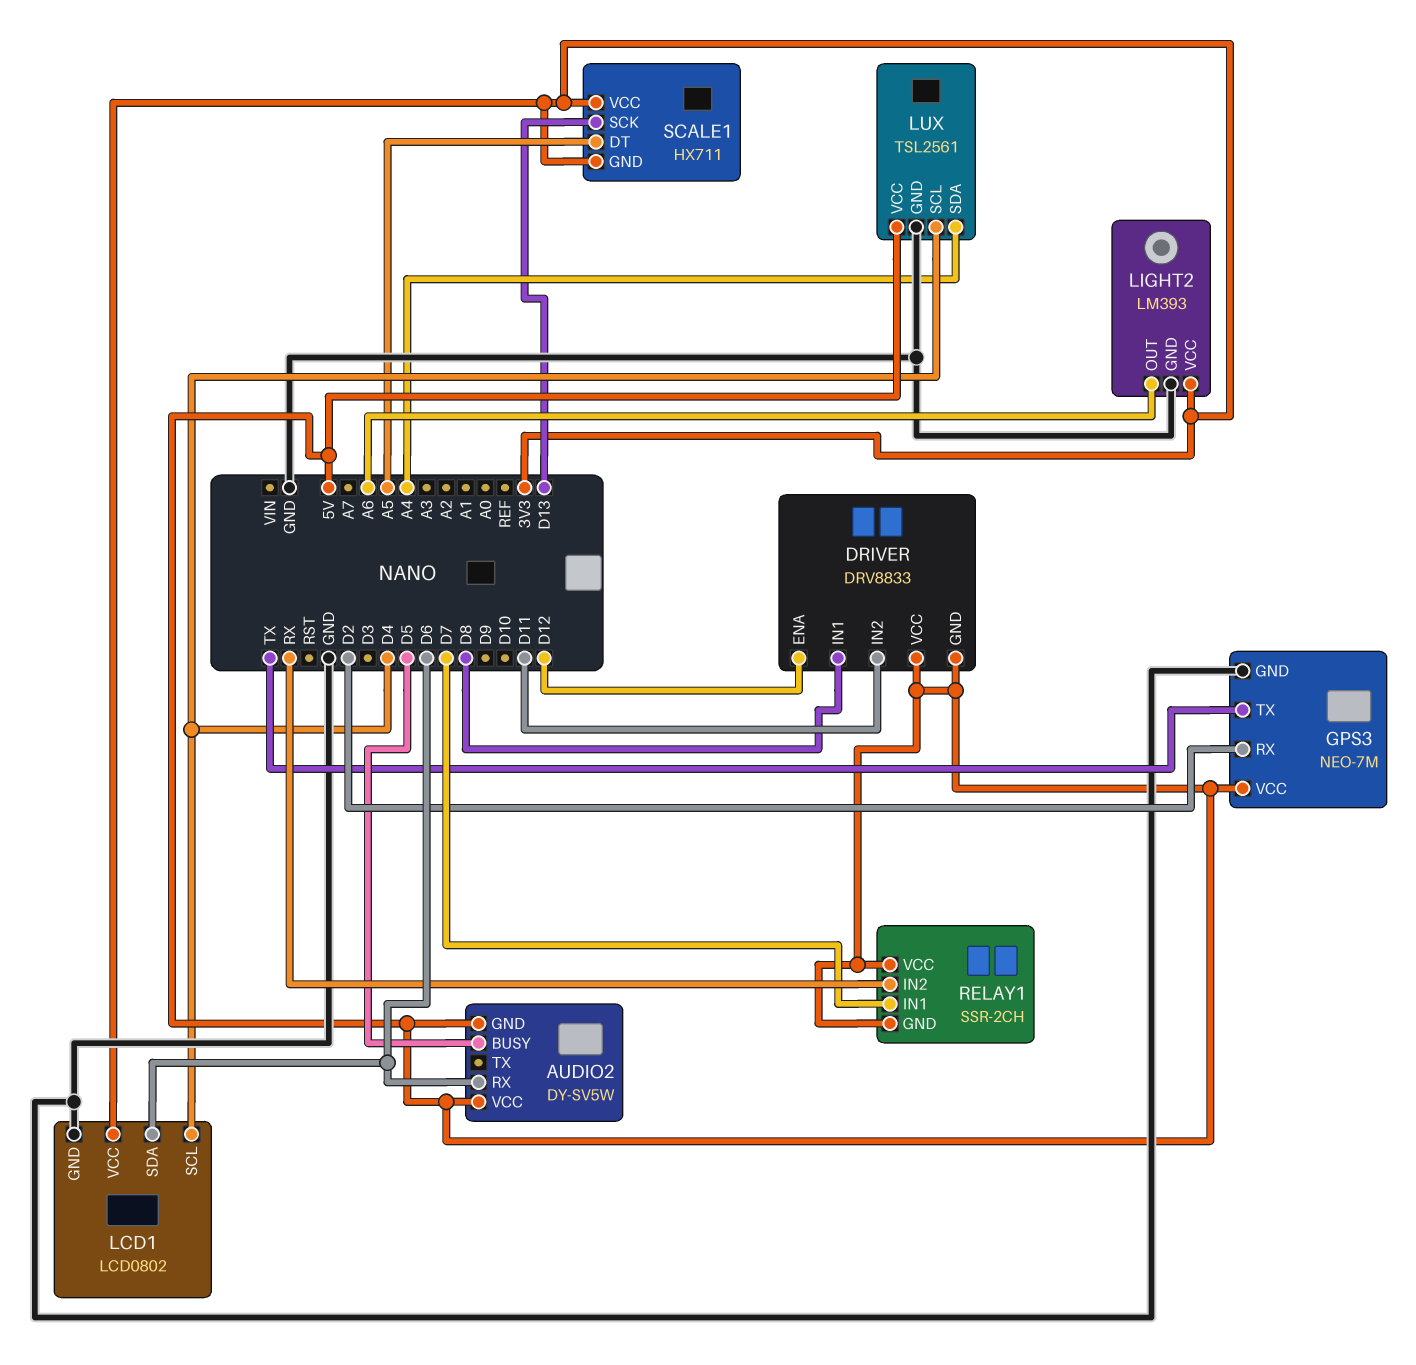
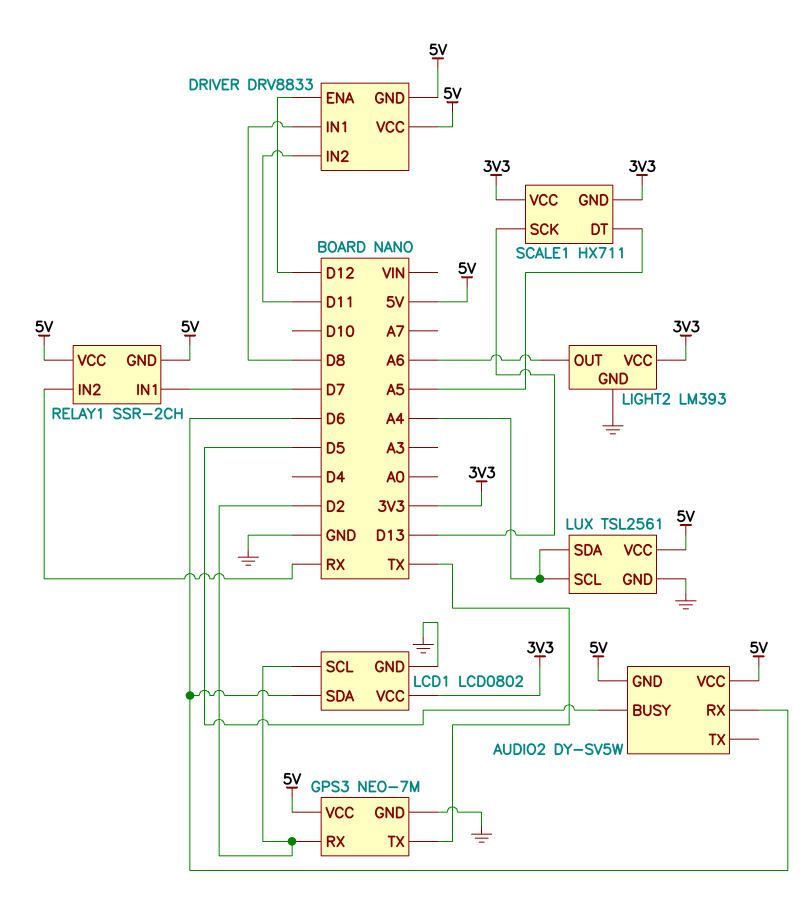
LCD1 pin SCL: D4 -> D2
LUX pin SCL: D4 -> A4

